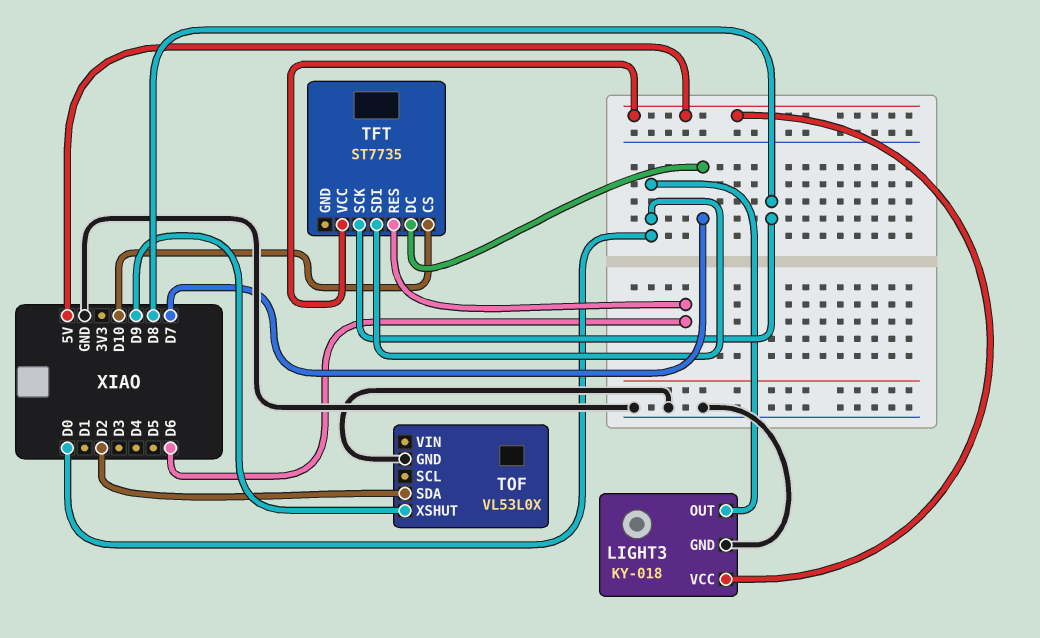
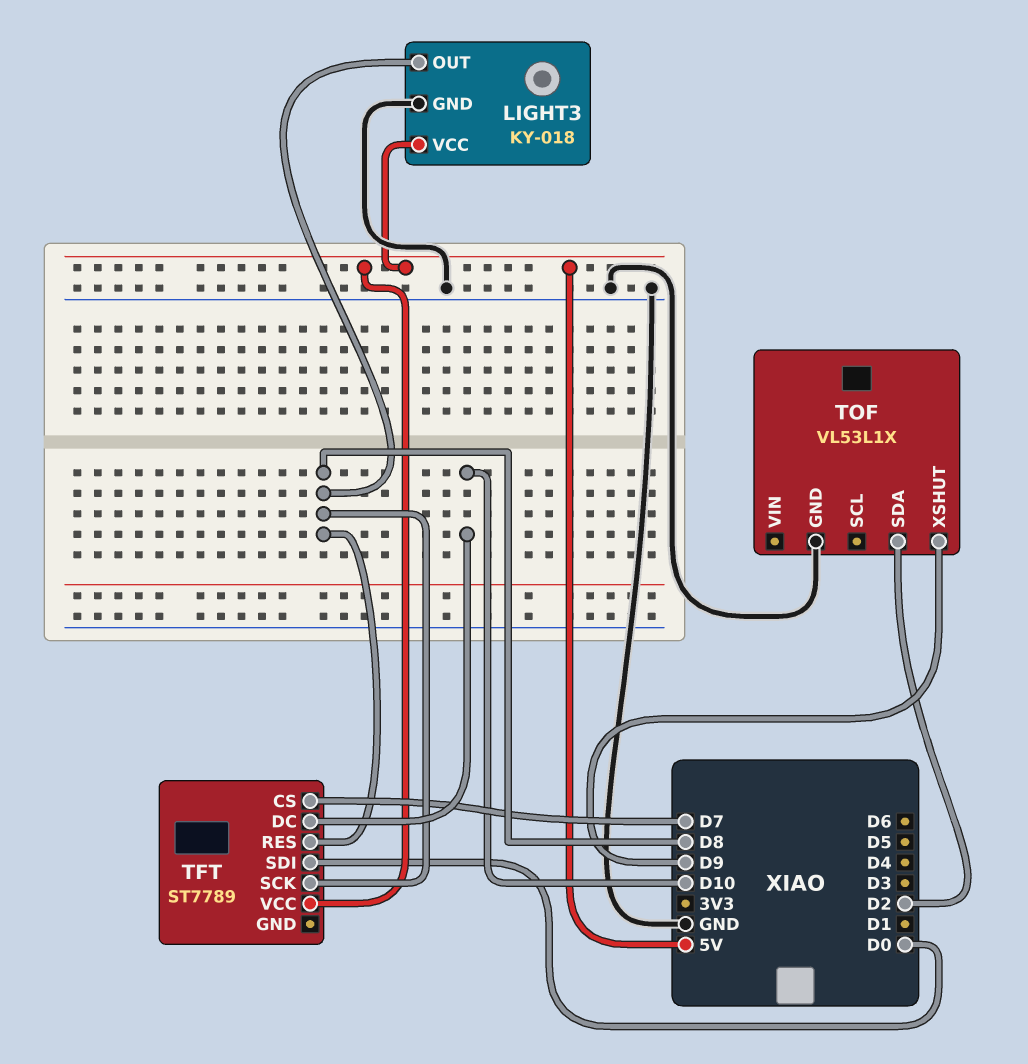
LIGHT3 pin OUT: D0 -> D8
TFT: ST7735 -> ST7789
TFT pin CS: D10 -> D7
TFT pin DC: D7 -> D10
TFT pin RES: D6 -> D8
TOF: VL53L0X -> VL53L1X

